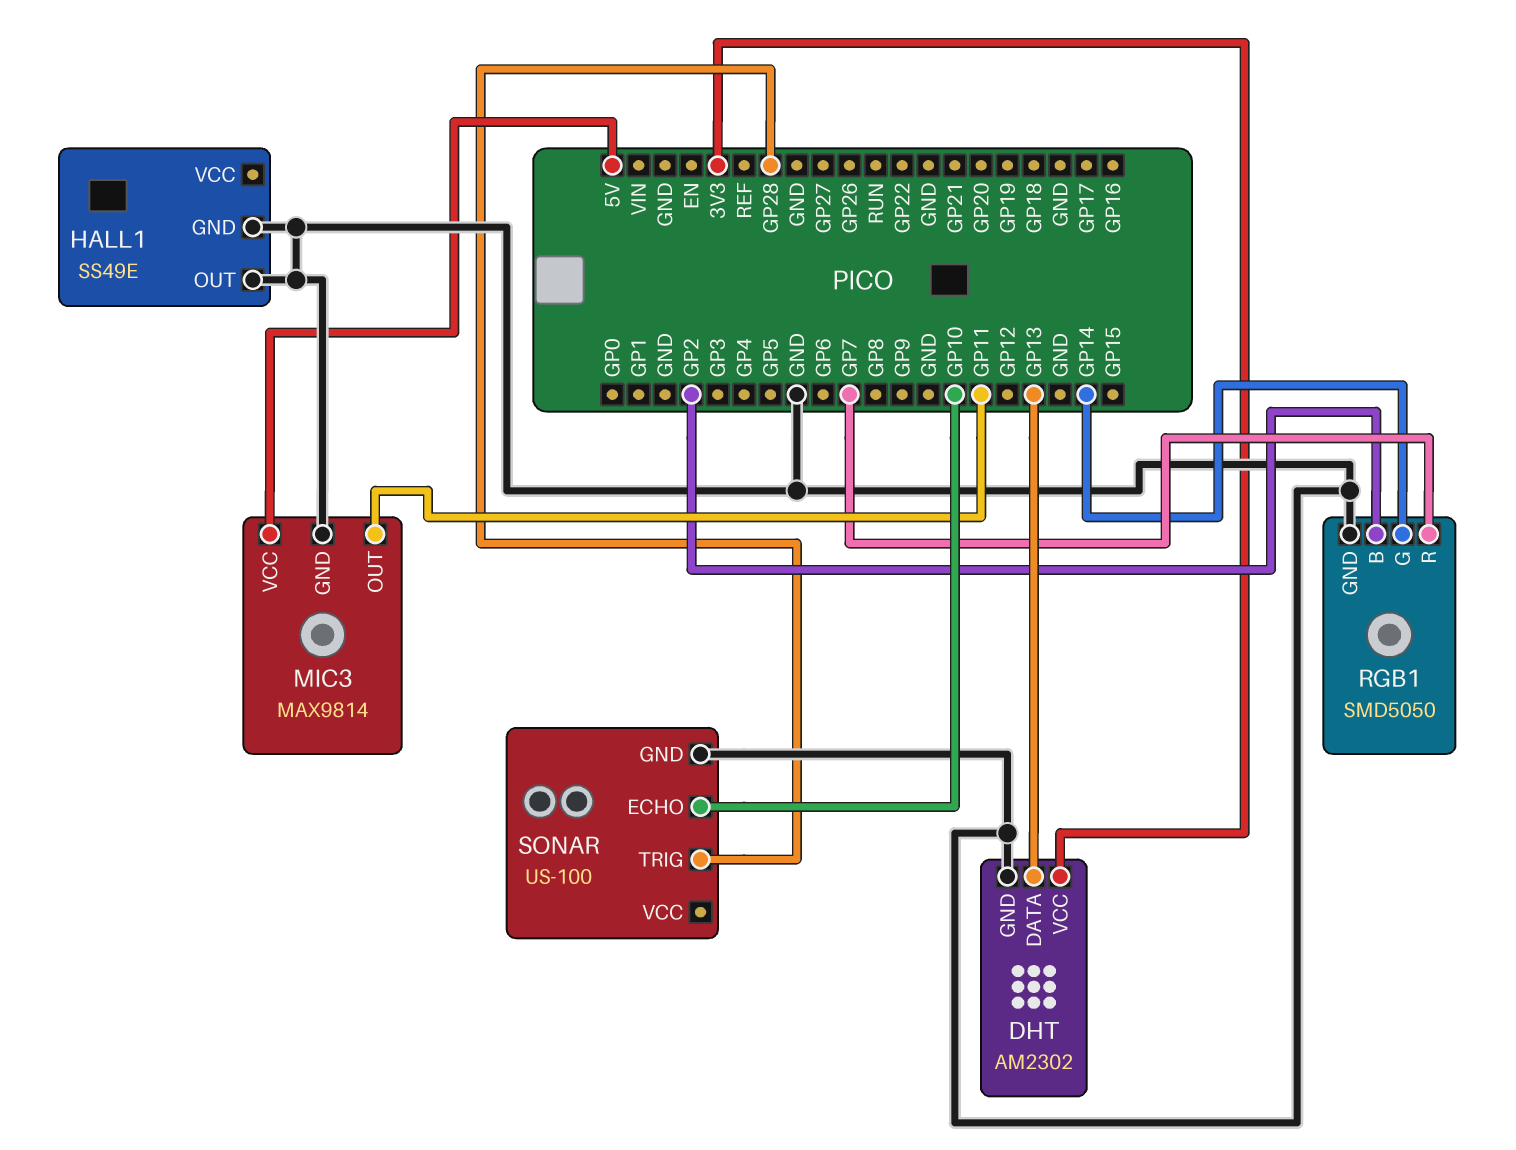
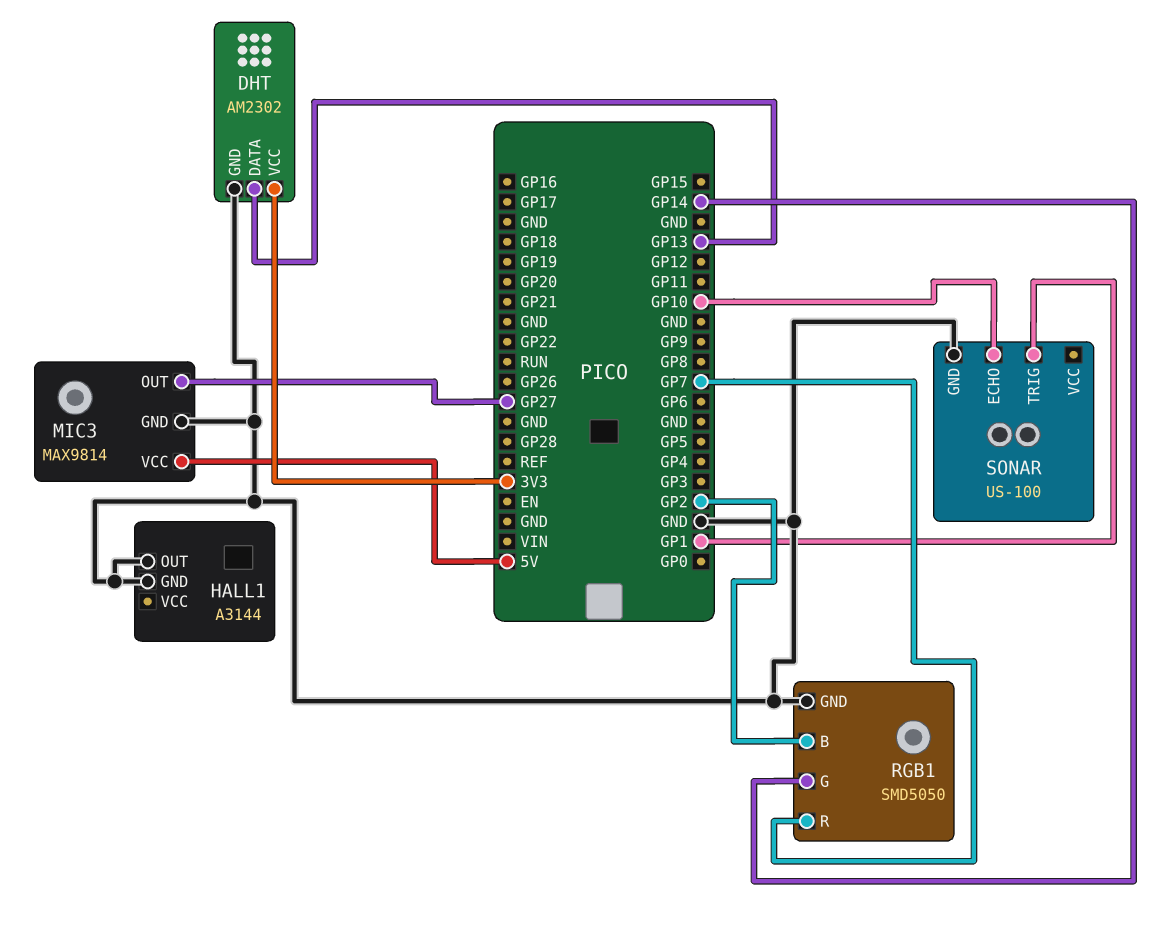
HALL1: SS49E -> A3144
MIC3 pin OUT: GP11 -> GP27
SONAR pin TRIG: GP28 -> GP1

